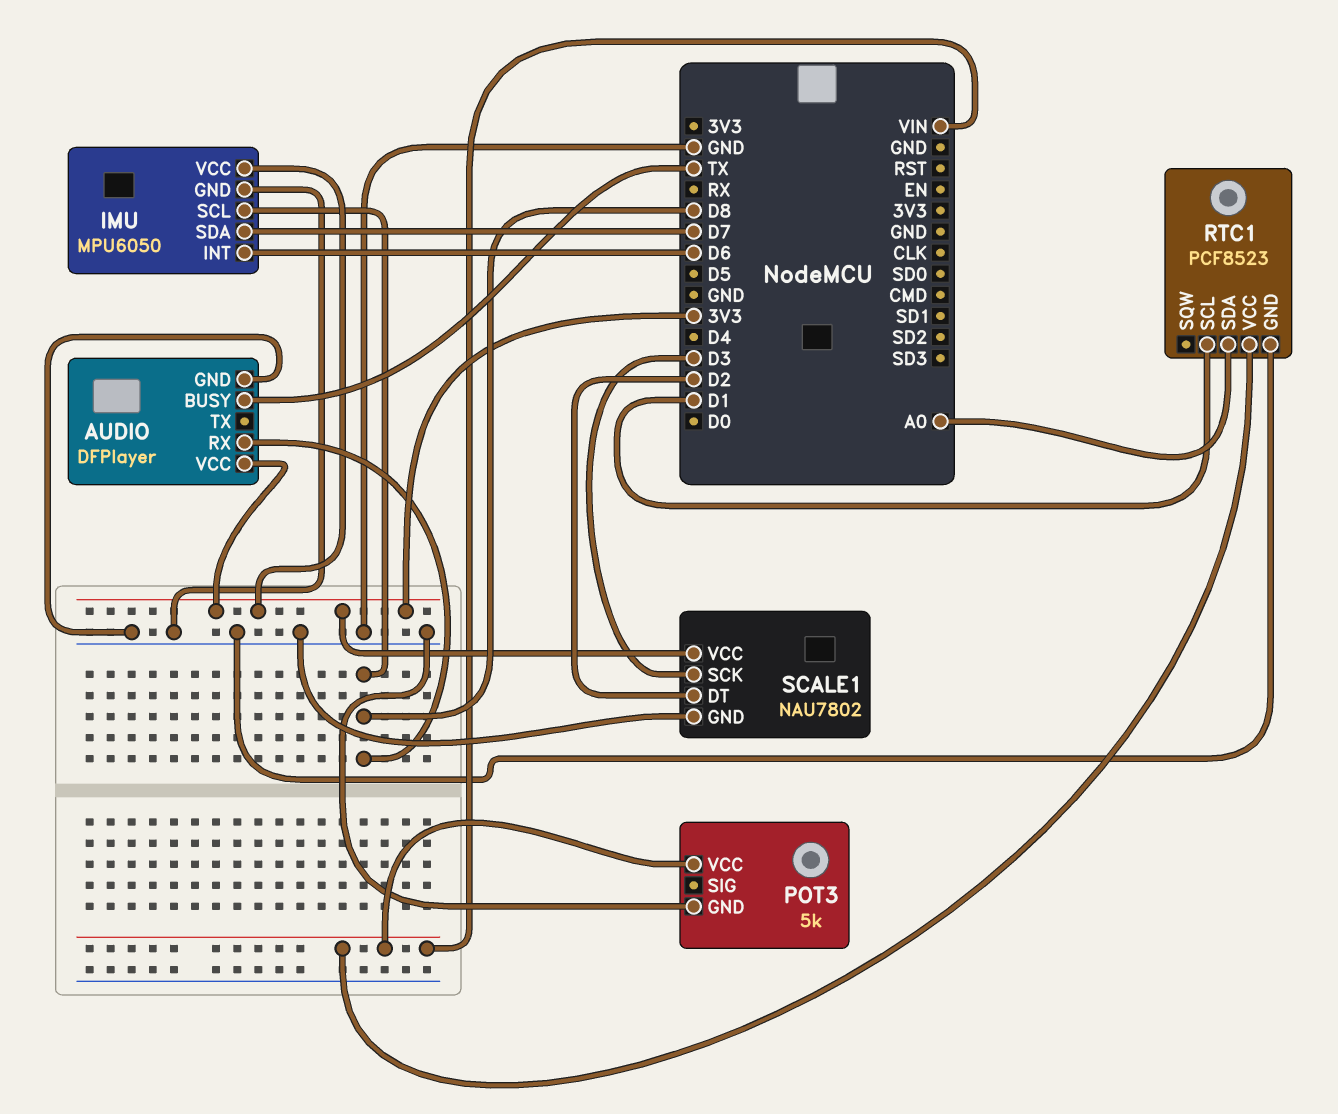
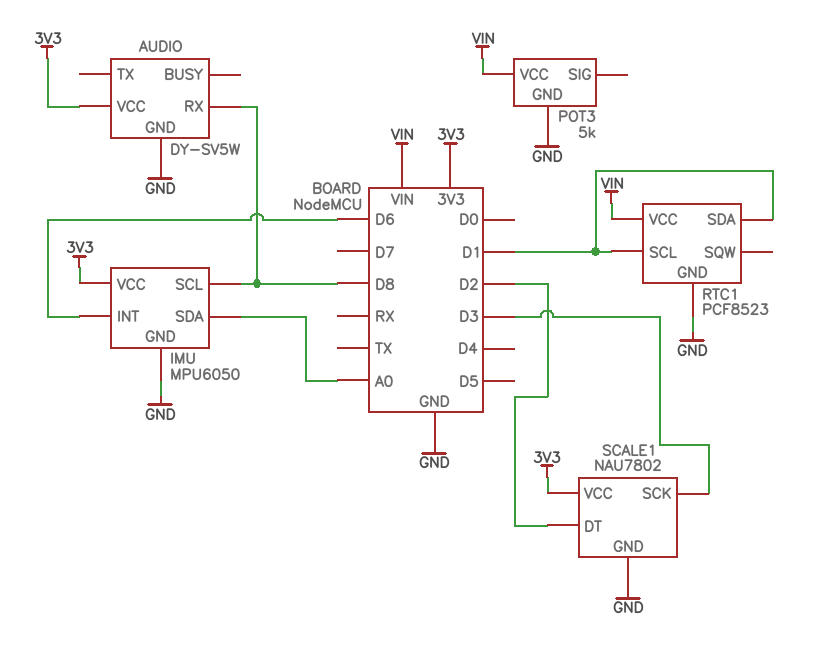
AUDIO: DFPlayer -> DY-SV5W
AUDIO pin BUSY: TX -> none
IMU pin SDA: D7 -> A0
RTC1 pin SDA: A0 -> D1

